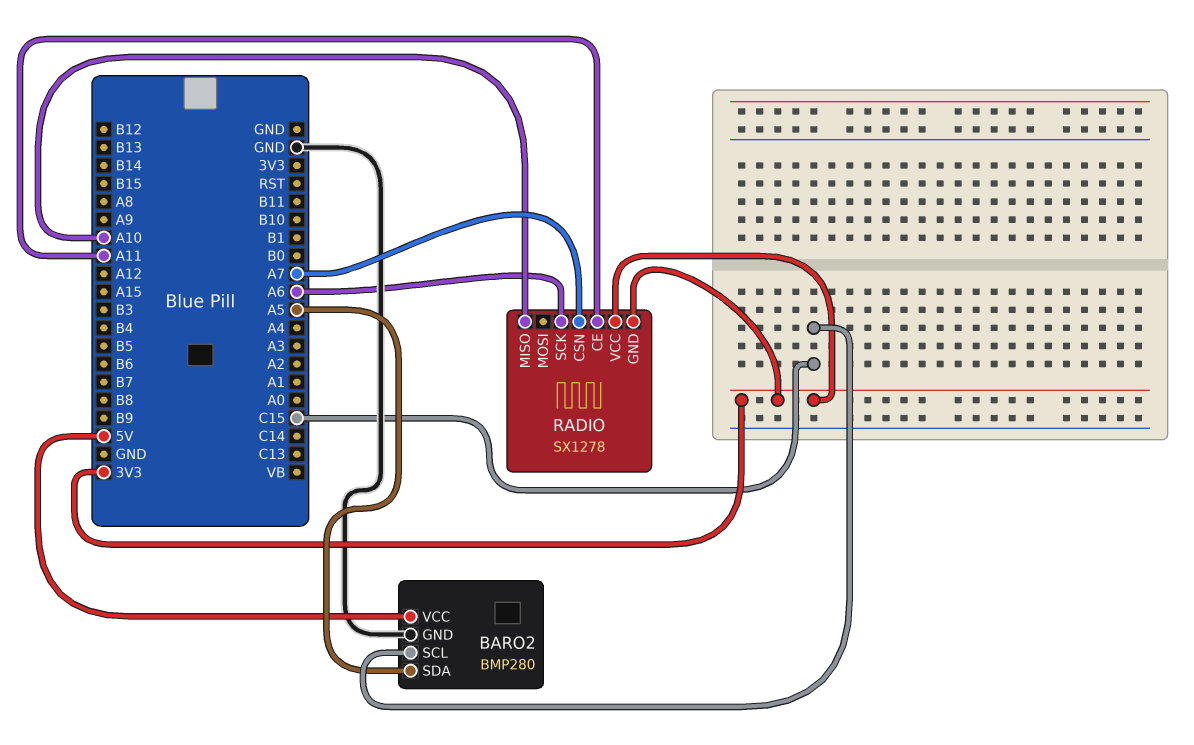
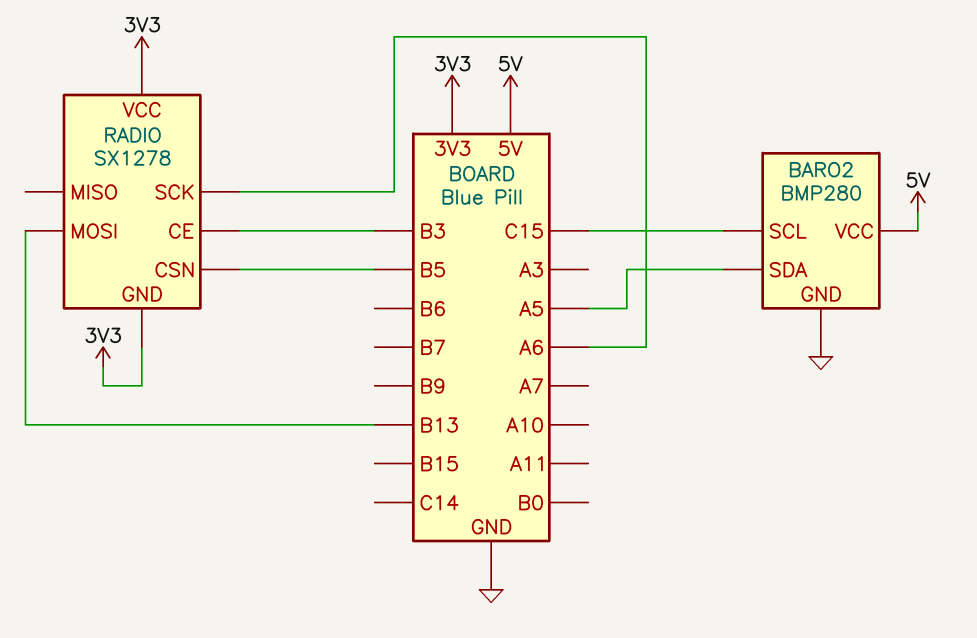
RADIO pin CE: A11 -> B3
RADIO pin CSN: A7 -> B5
RADIO pin MISO: A10 -> none
RADIO pin MOSI: none -> B13

